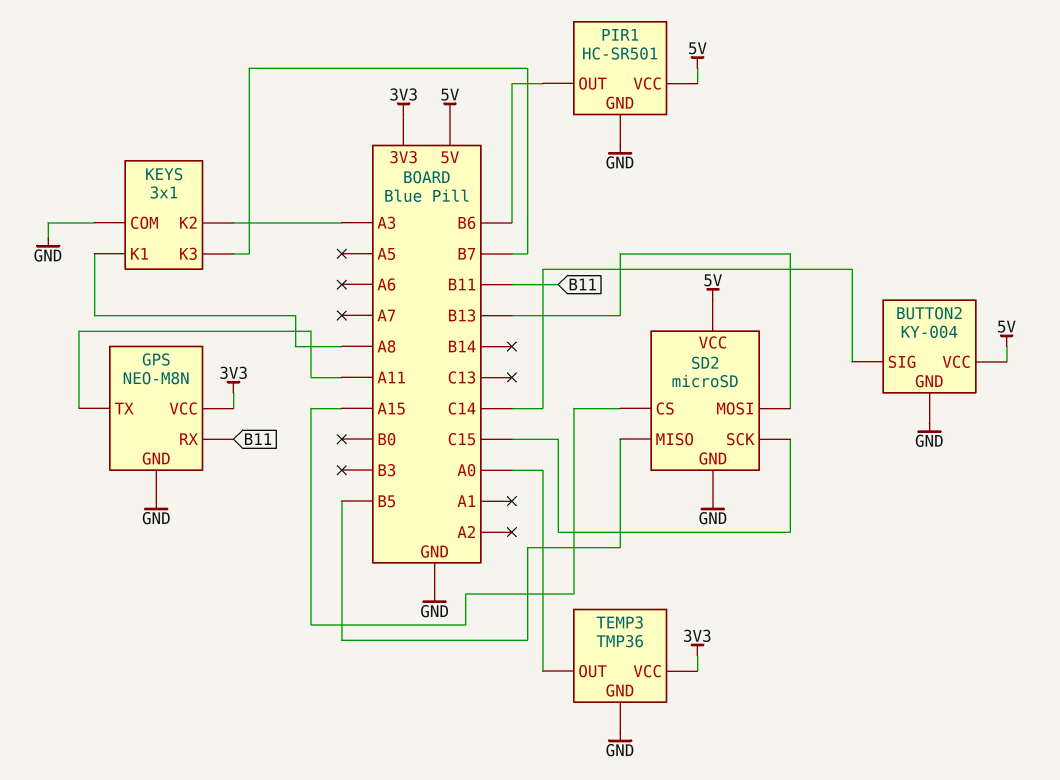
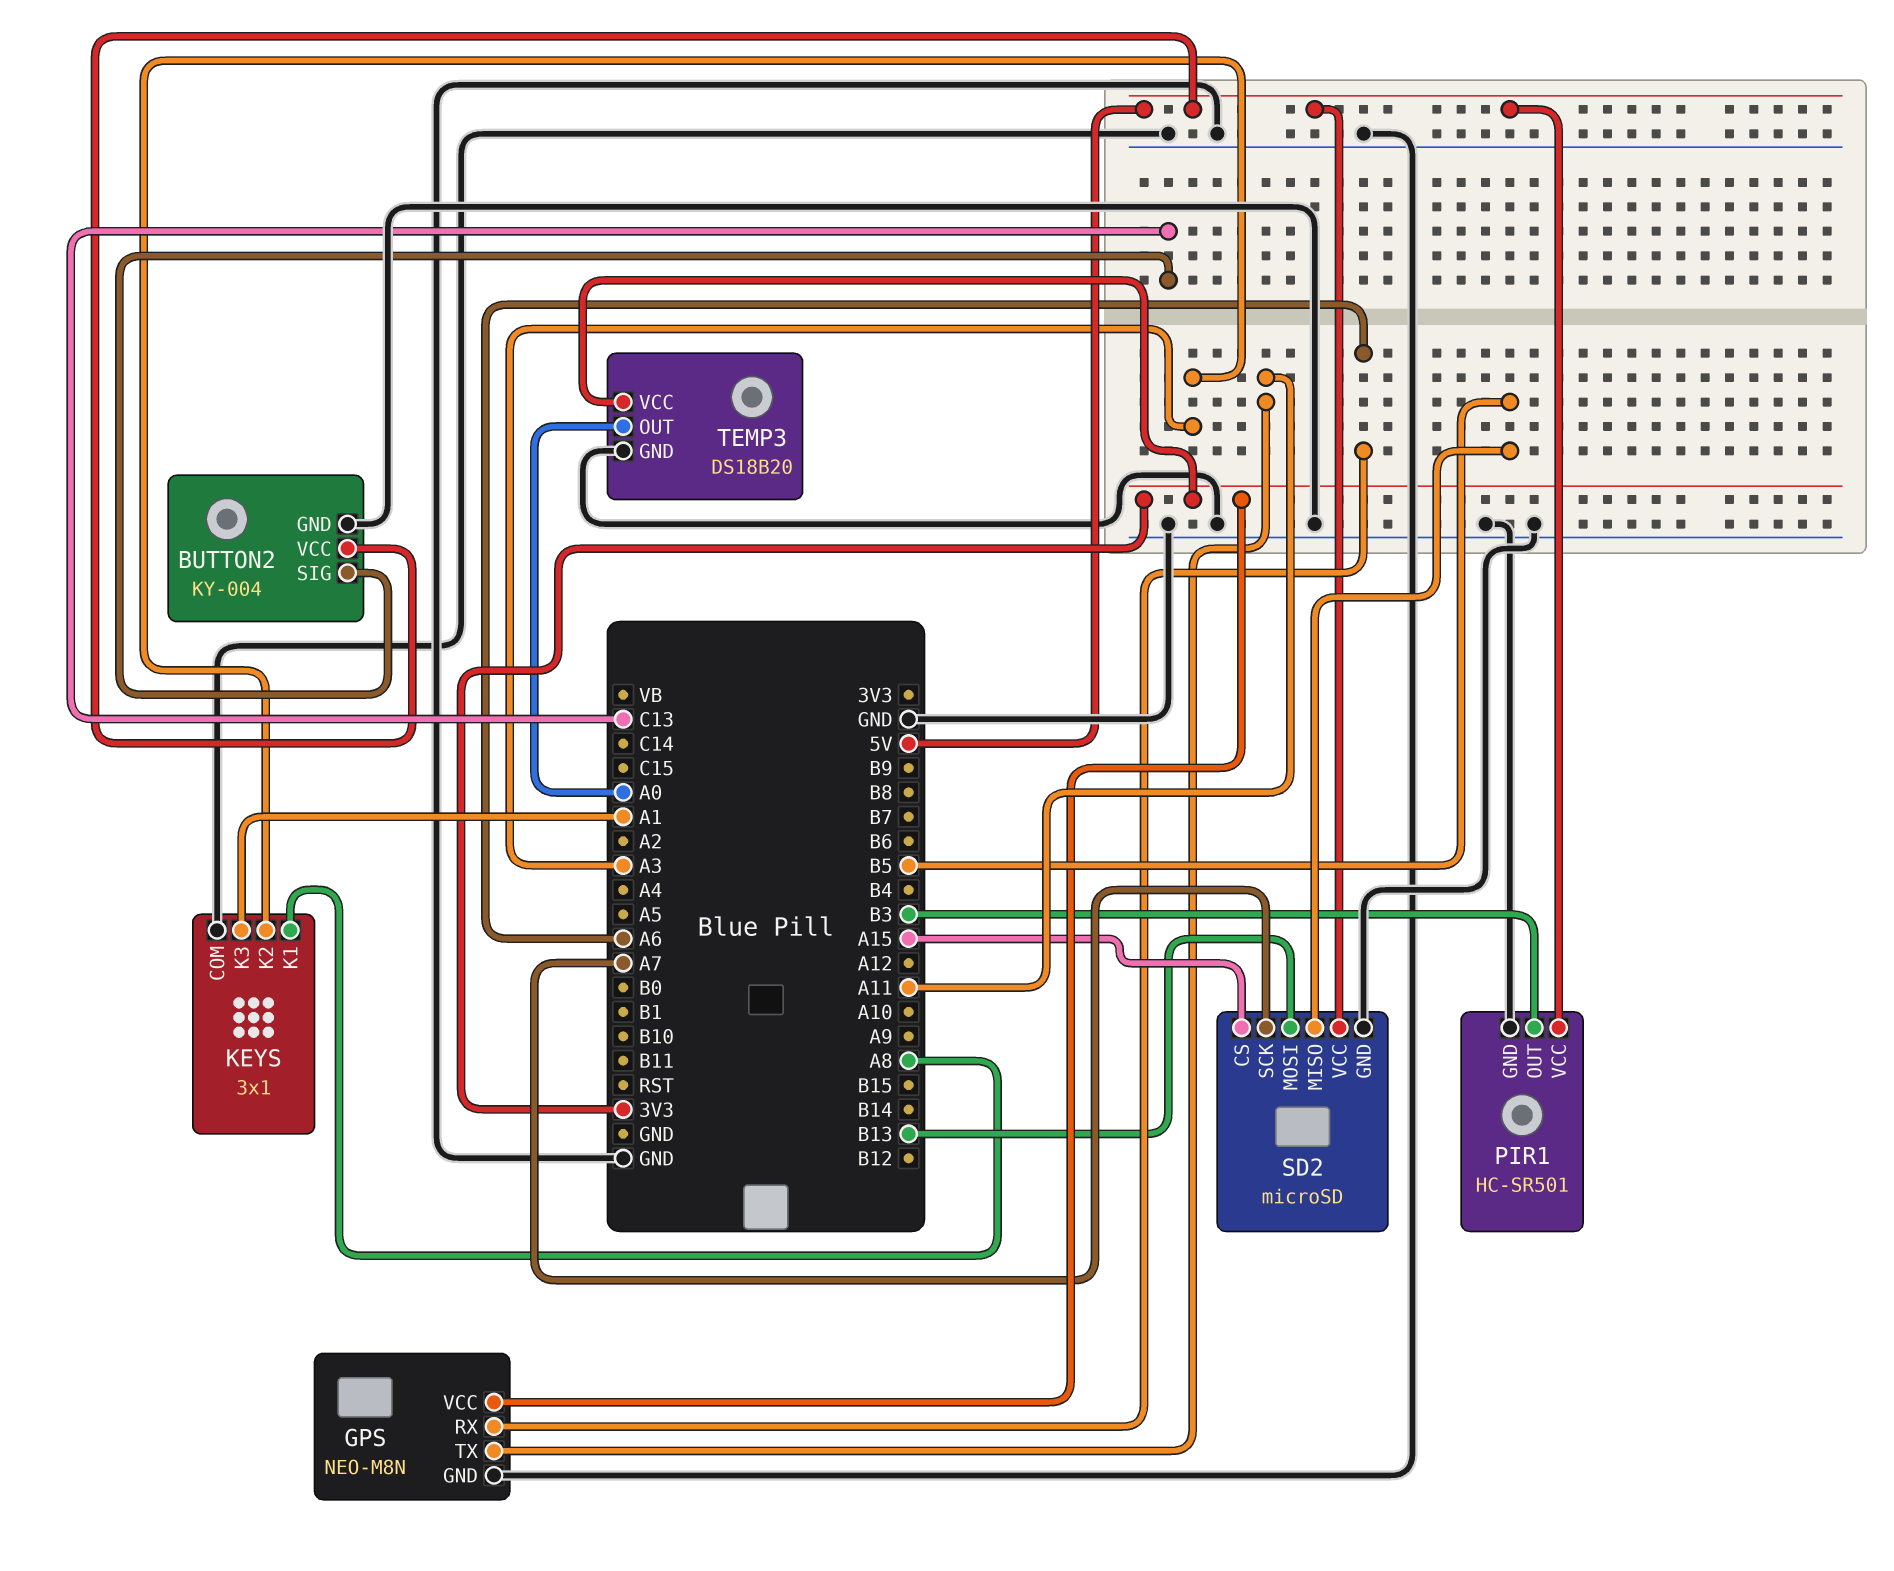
BUTTON2 pin SIG: C14 -> C13
GPS pin RX: B11 -> A6
KEYS pin K3: B7 -> A1
PIR1 pin OUT: B6 -> B3
SD2 pin SCK: C15 -> A7
TEMP3: TMP36 -> DS18B20

